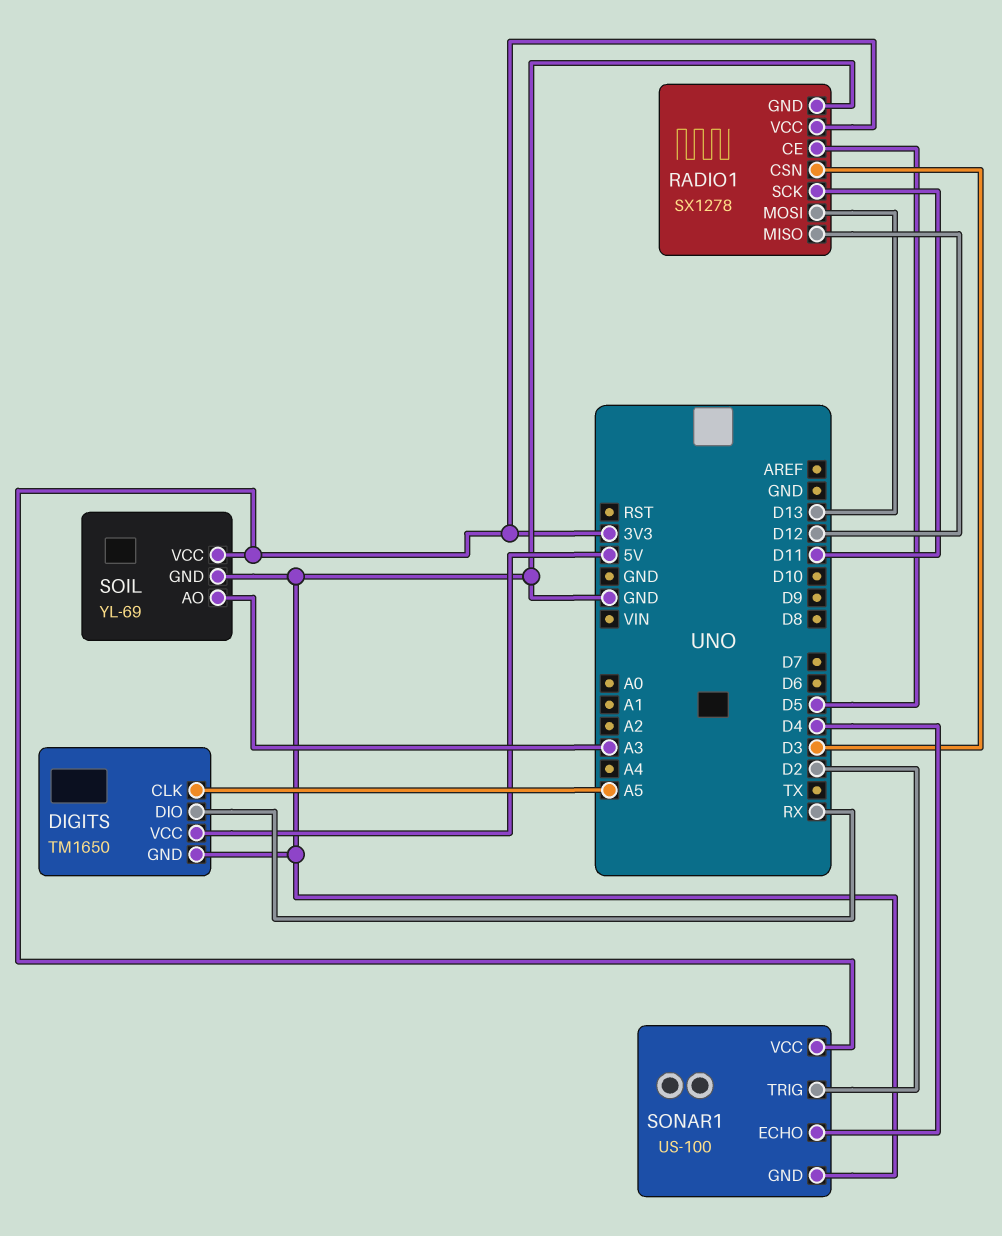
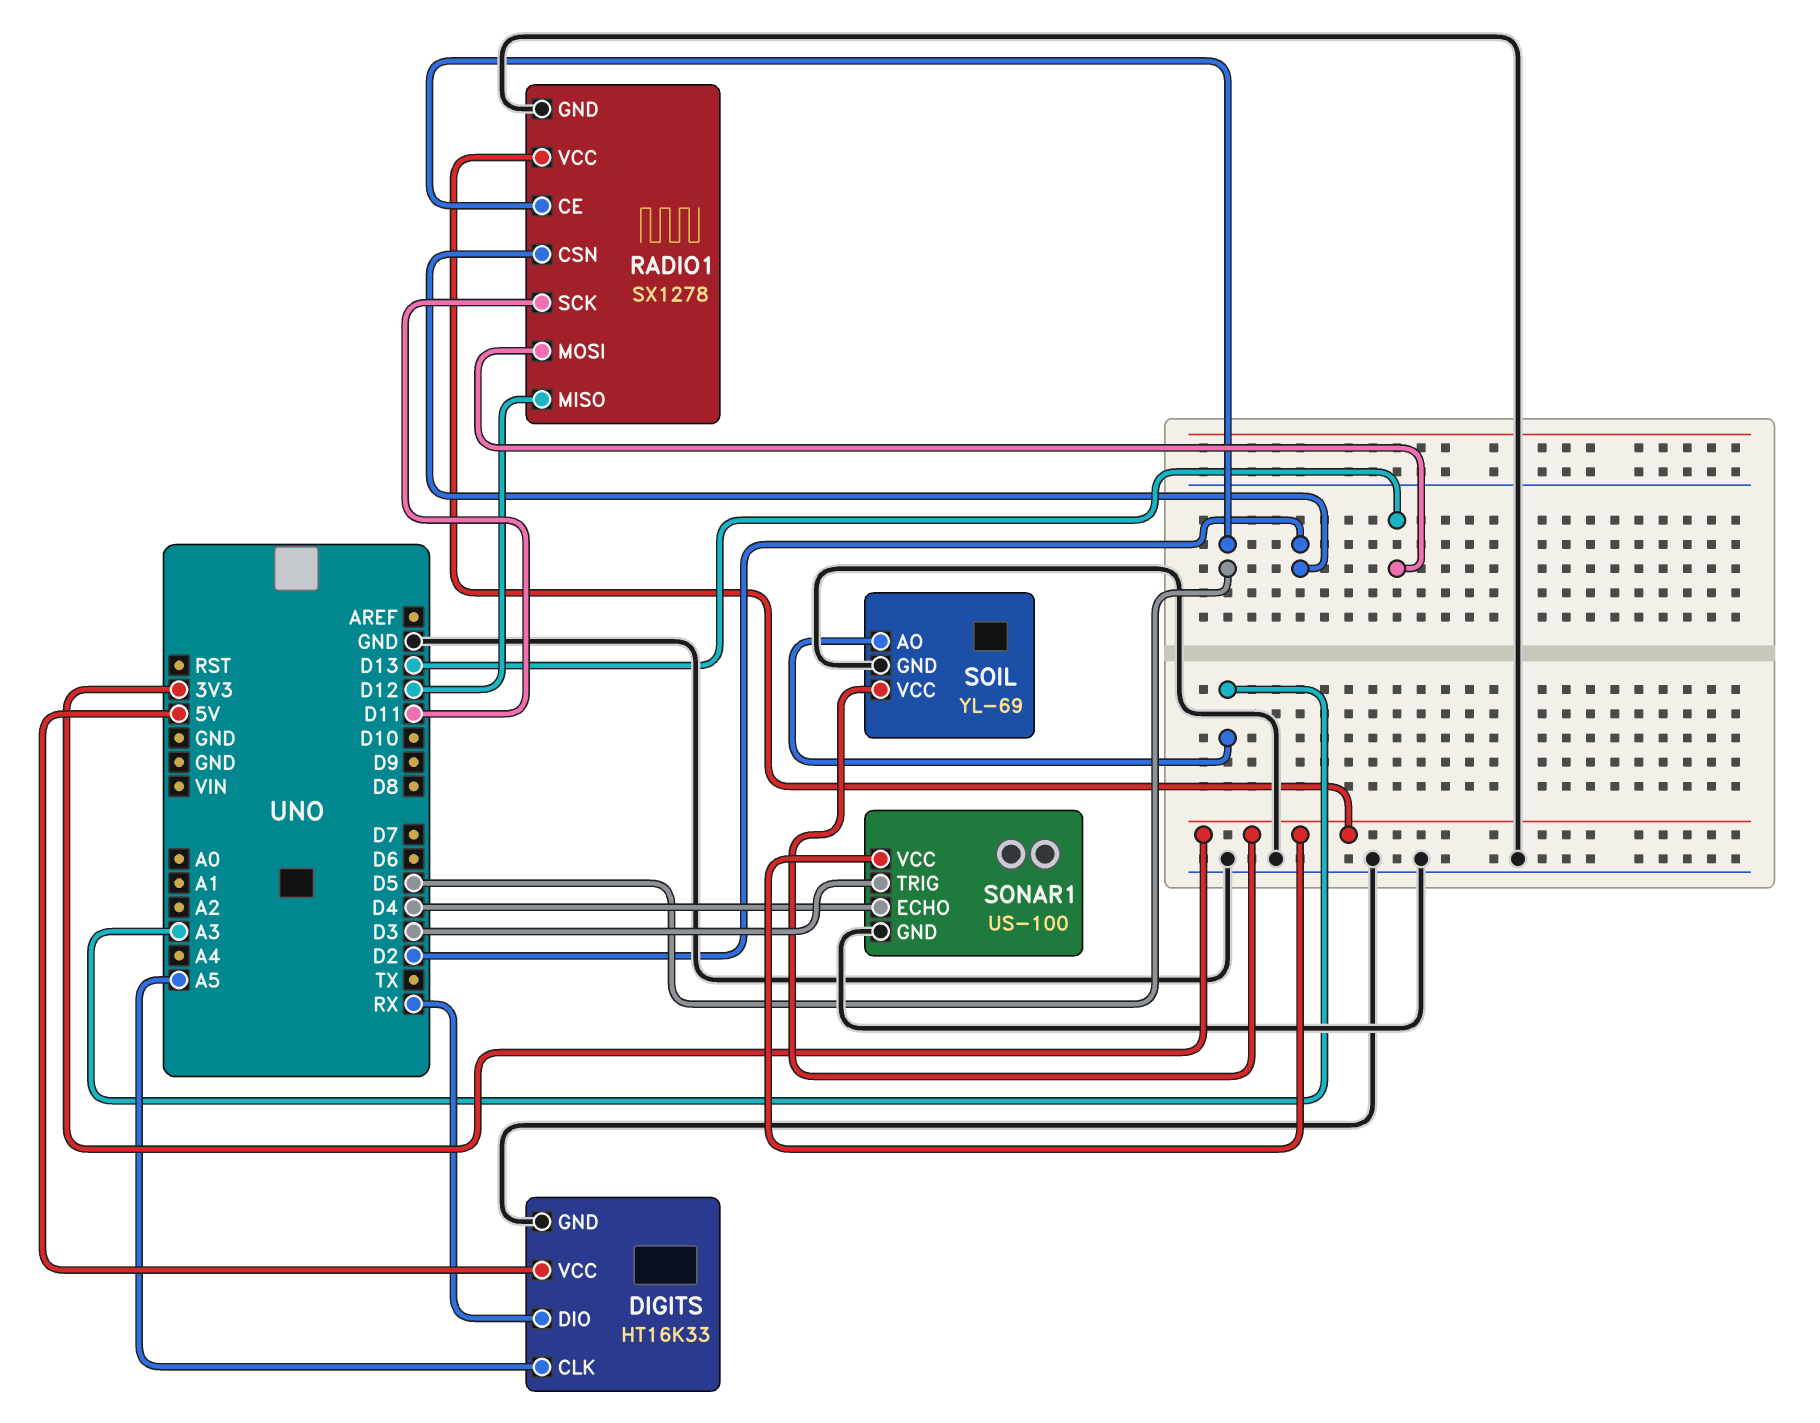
DIGITS: TM1650 -> HT16K33
RADIO1 pin CSN: D3 -> D2
SONAR1 pin TRIG: D2 -> D3

